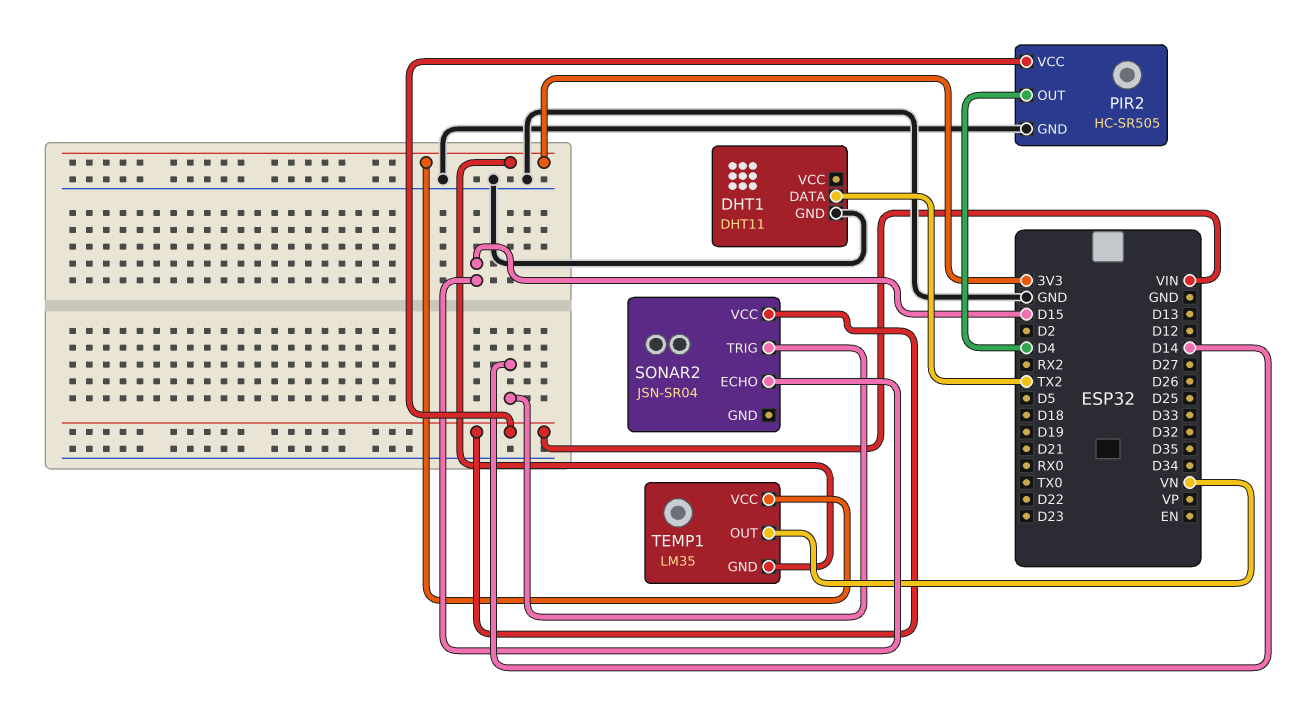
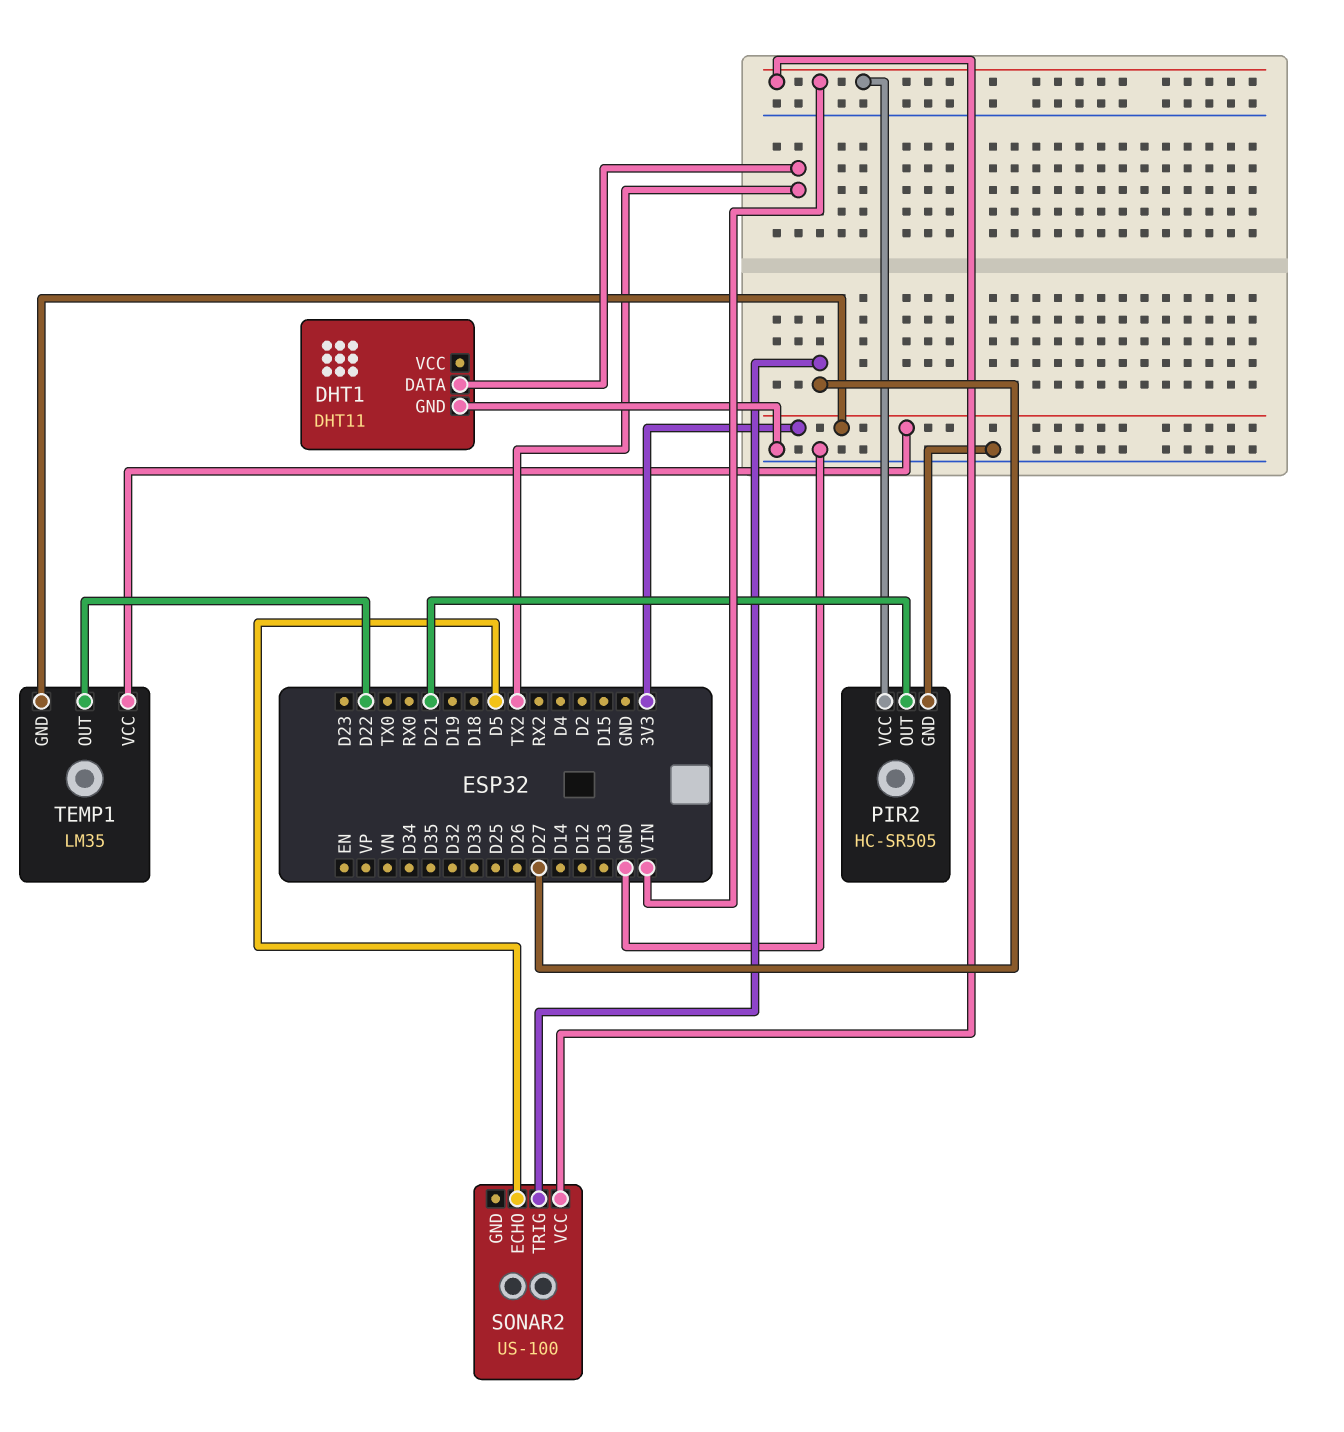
PIR2 pin OUT: D4 -> D21
SONAR2: JSN-SR04 -> US-100
SONAR2 pin ECHO: D15 -> D5
SONAR2 pin TRIG: D14 -> D27
TEMP1 pin OUT: VN -> D22

